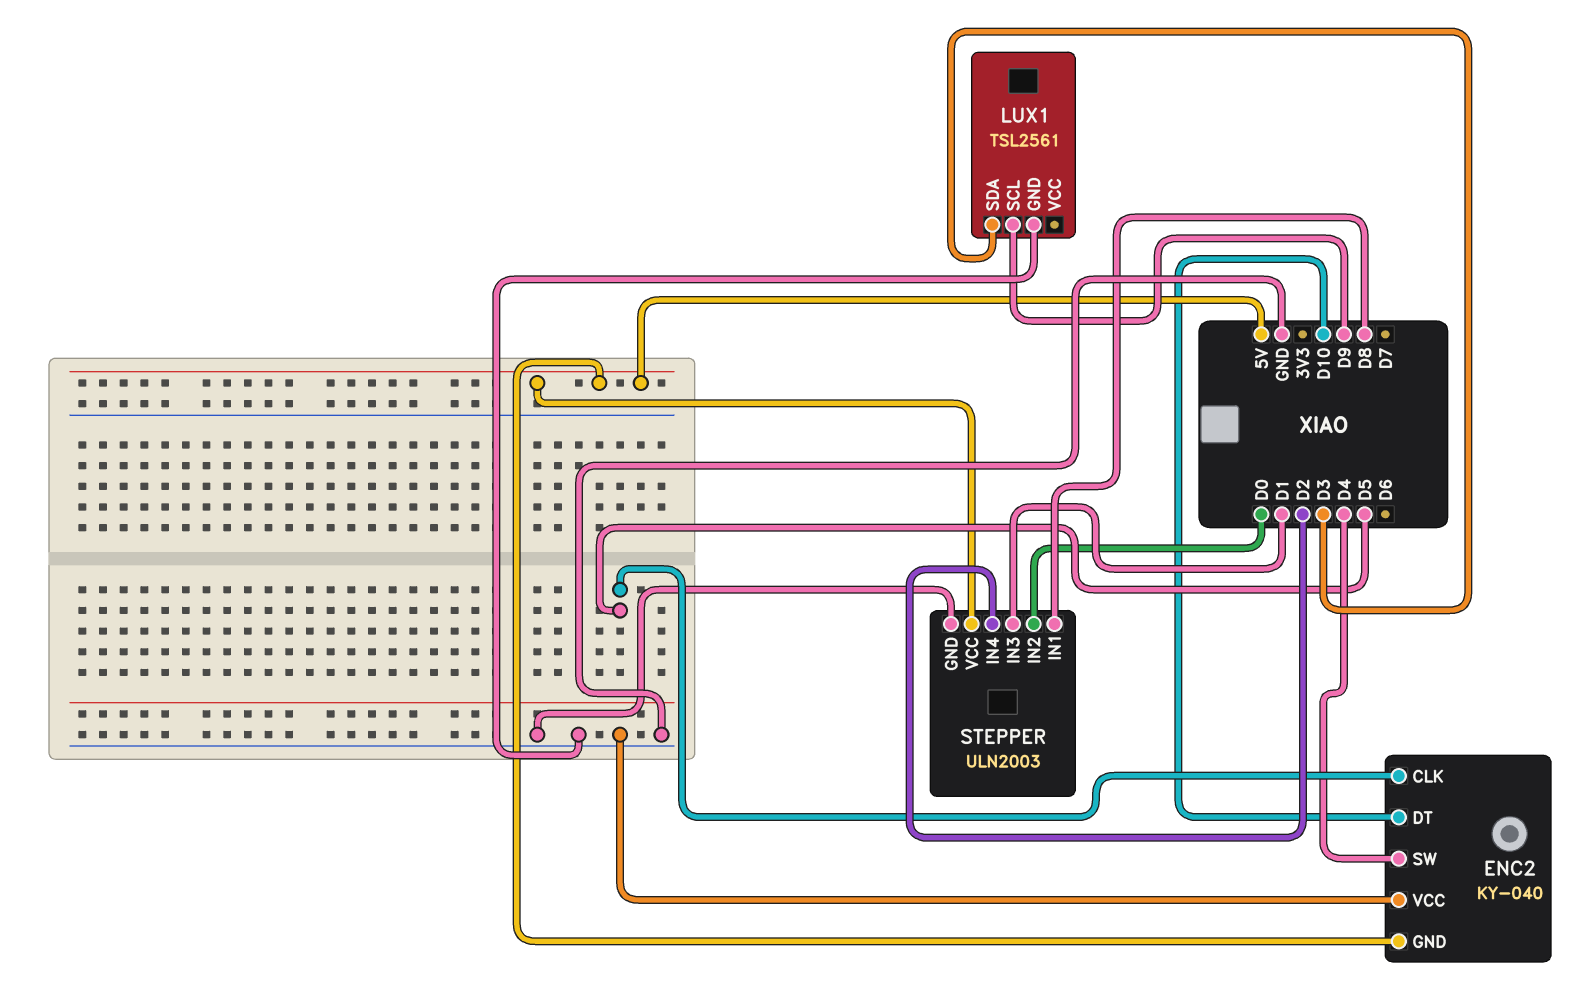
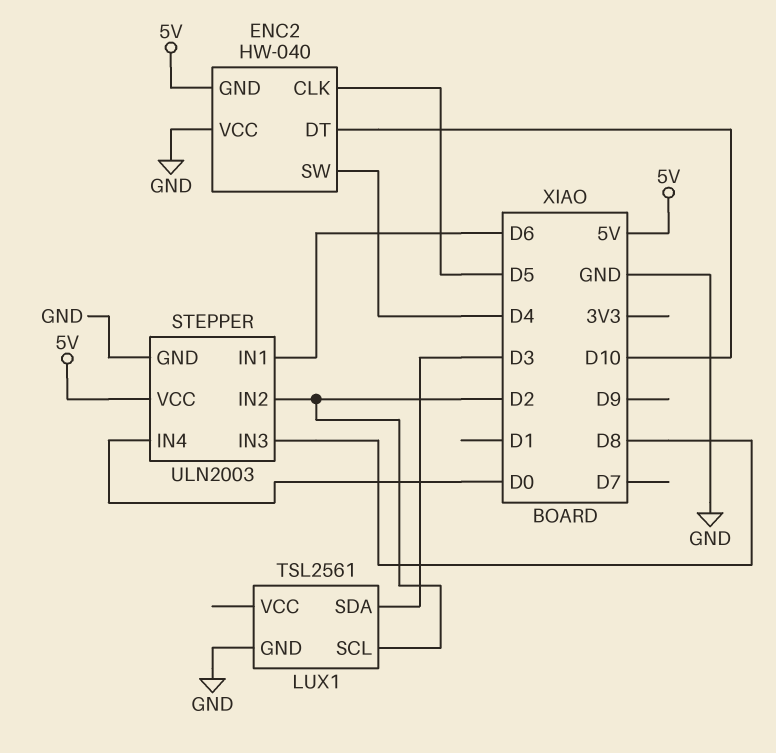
ENC2: KY-040 -> HW-040
LUX1 pin SCL: D9 -> D2
STEPPER pin IN1: D8 -> D6
STEPPER pin IN2: D0 -> D2
STEPPER pin IN3: D1 -> D8
STEPPER pin IN4: D2 -> D0

